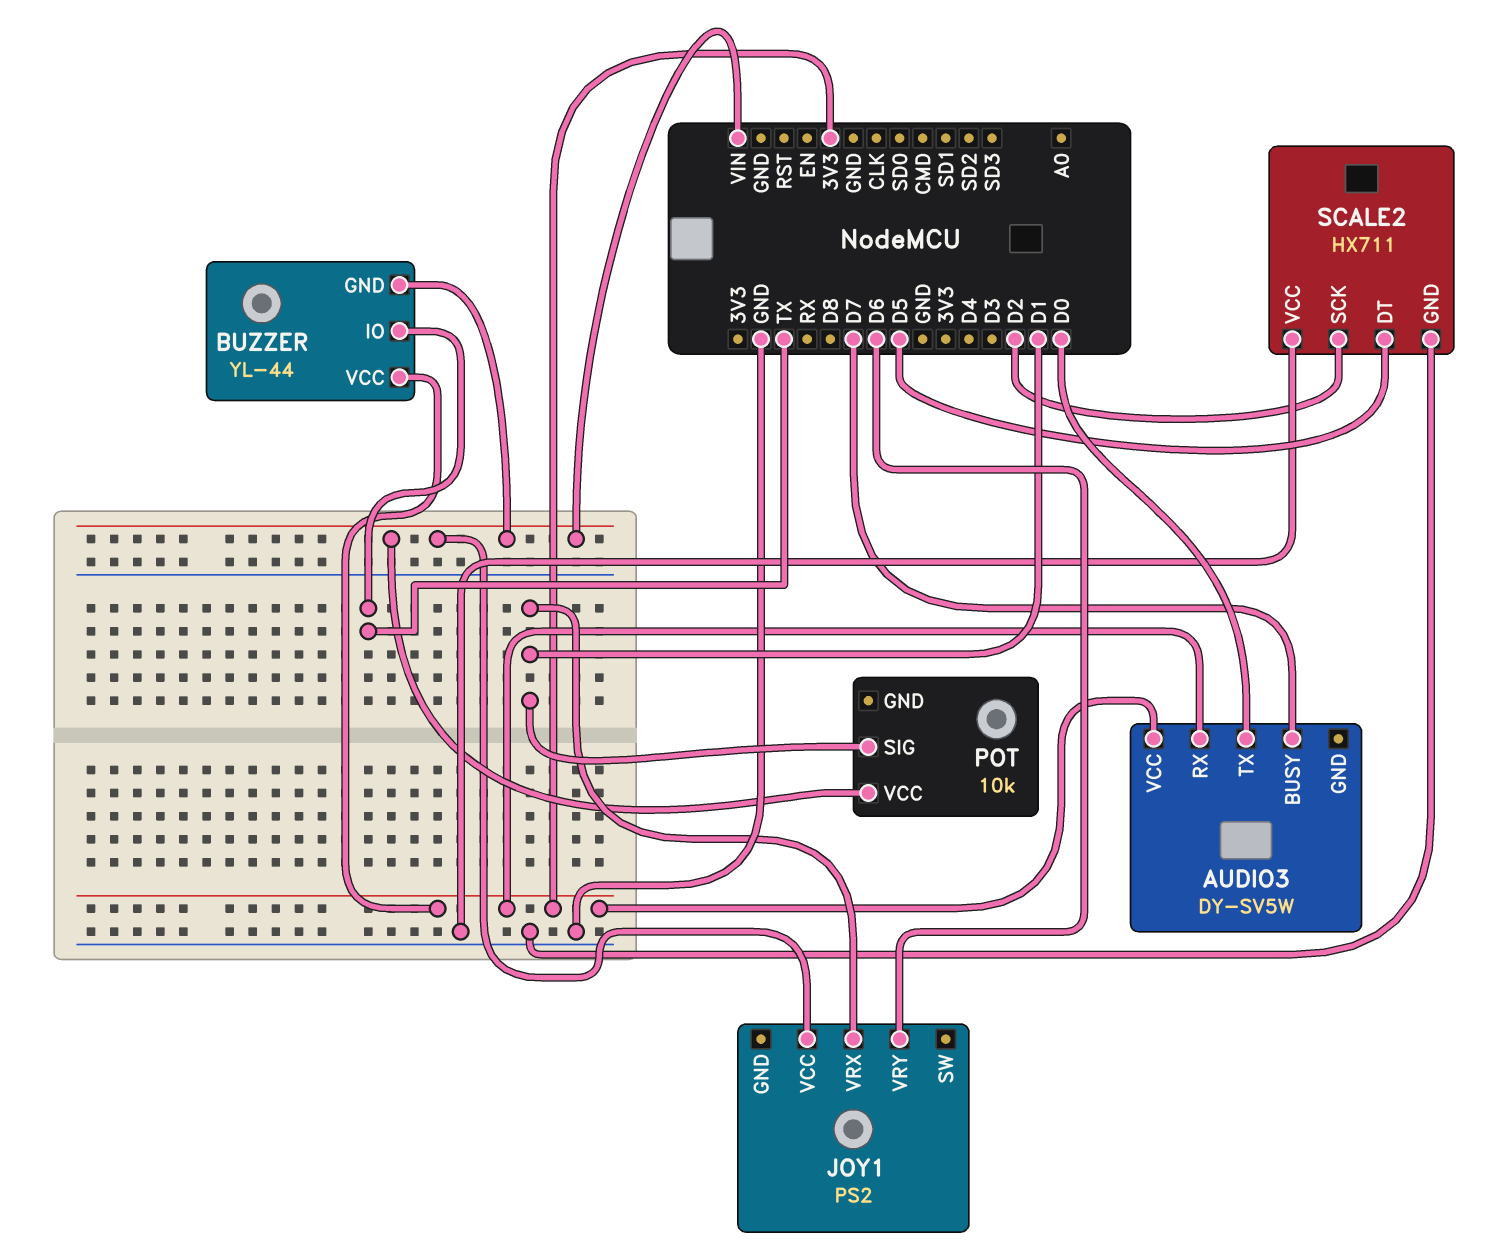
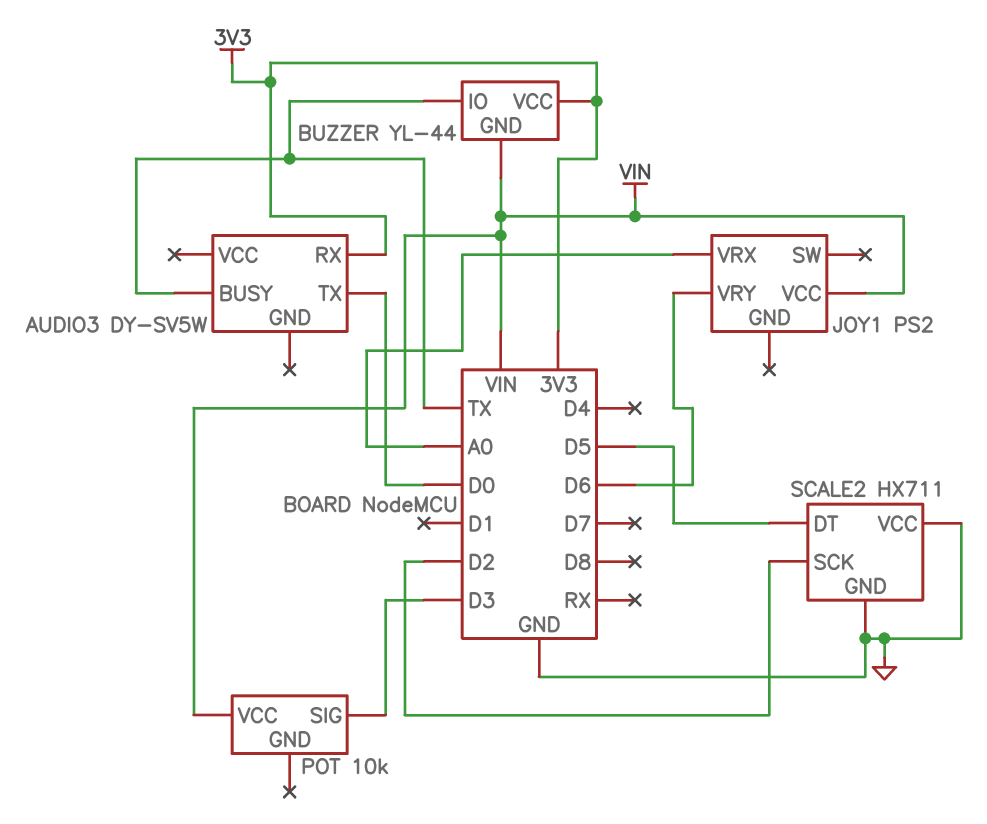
AUDIO3 pin BUSY: D7 -> TX
AUDIO3 pin VCC: 3V3 -> none
JOY1 pin VRX: D1 -> A0
POT pin SIG: D1 -> D3

